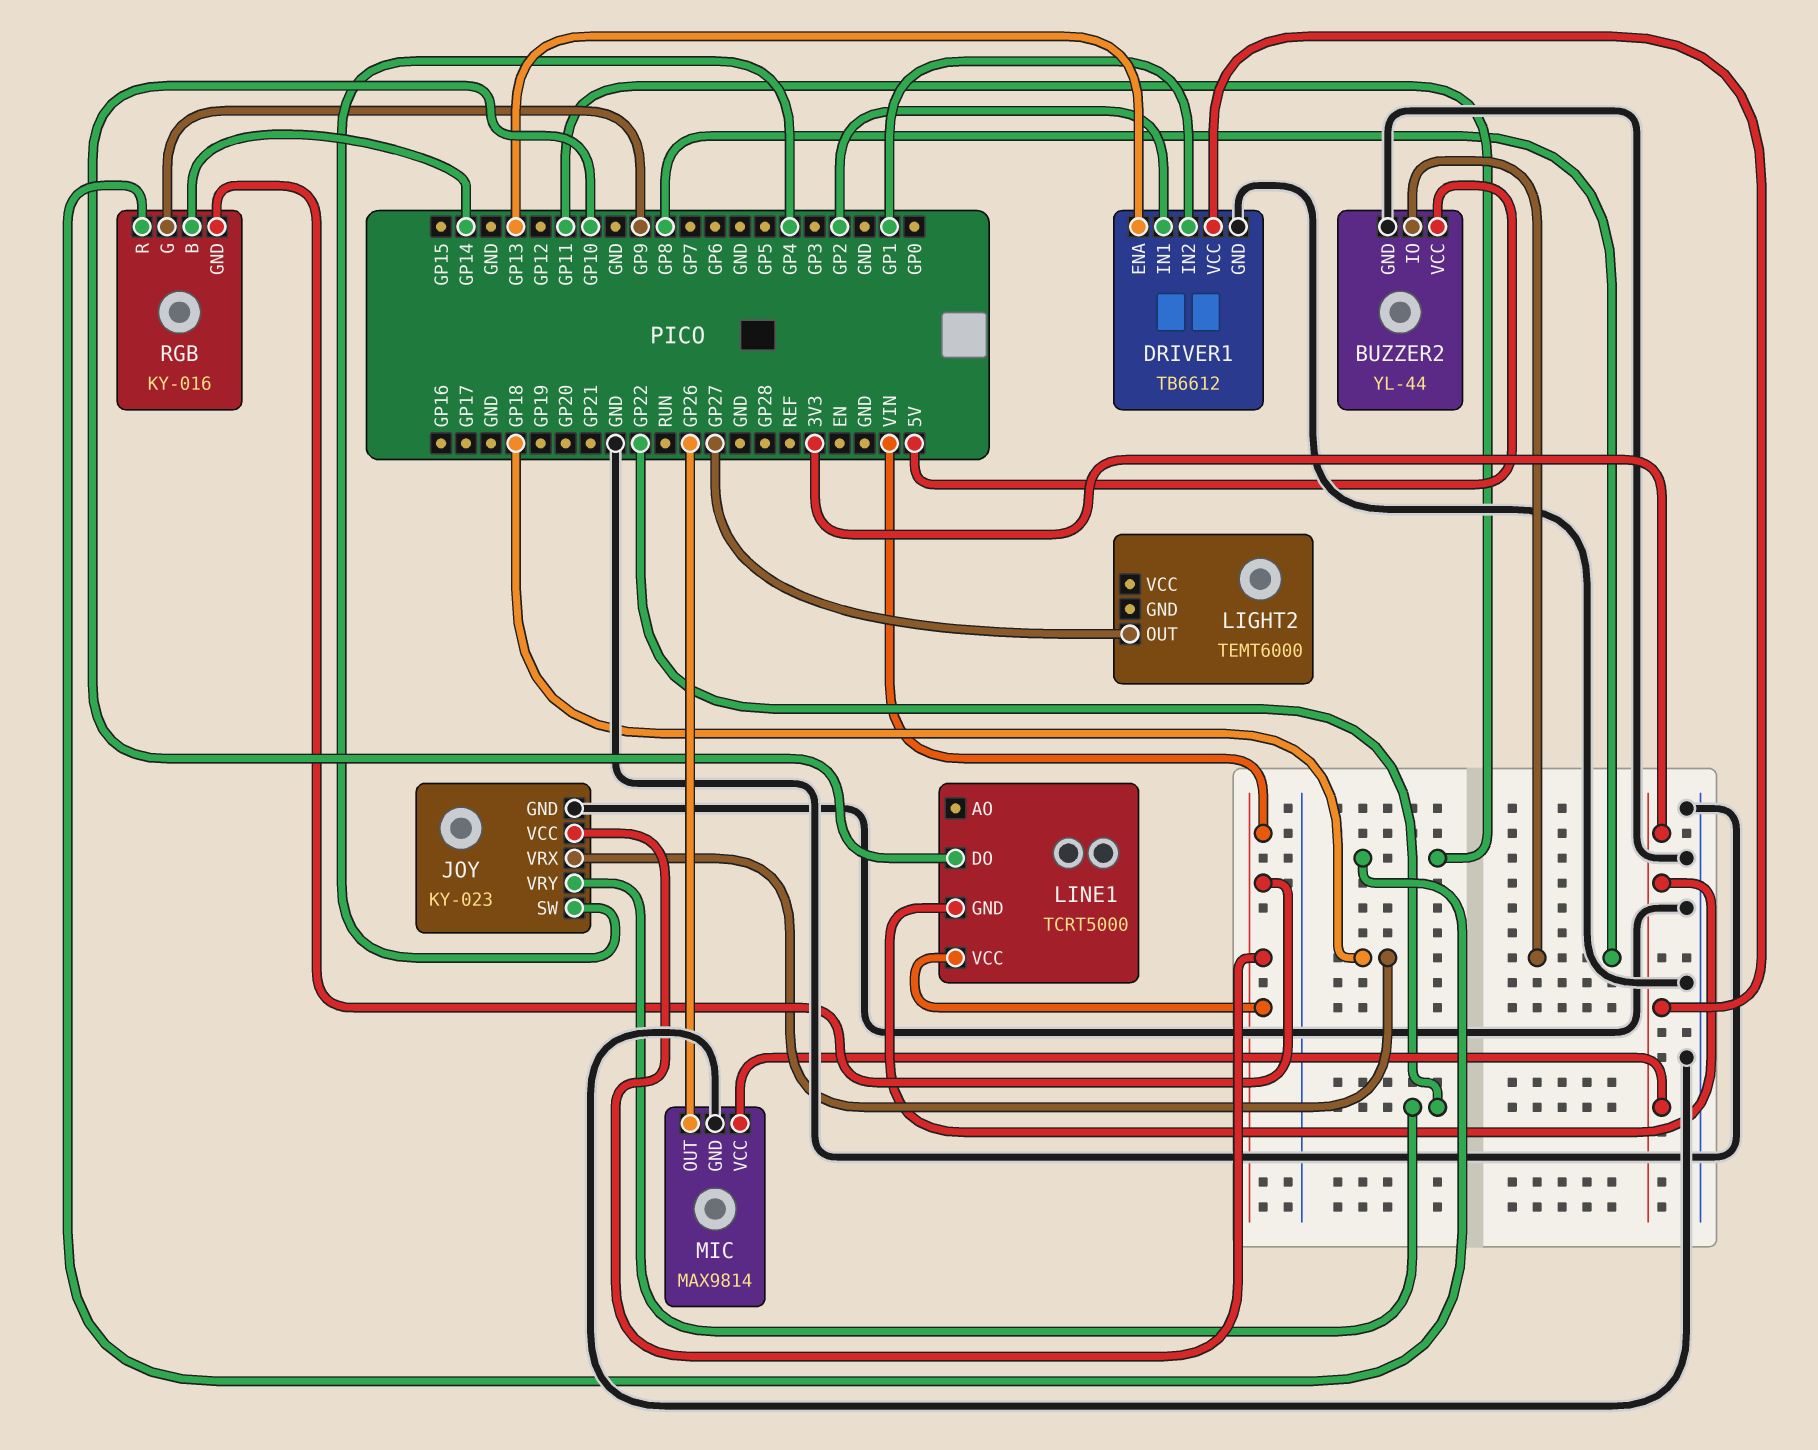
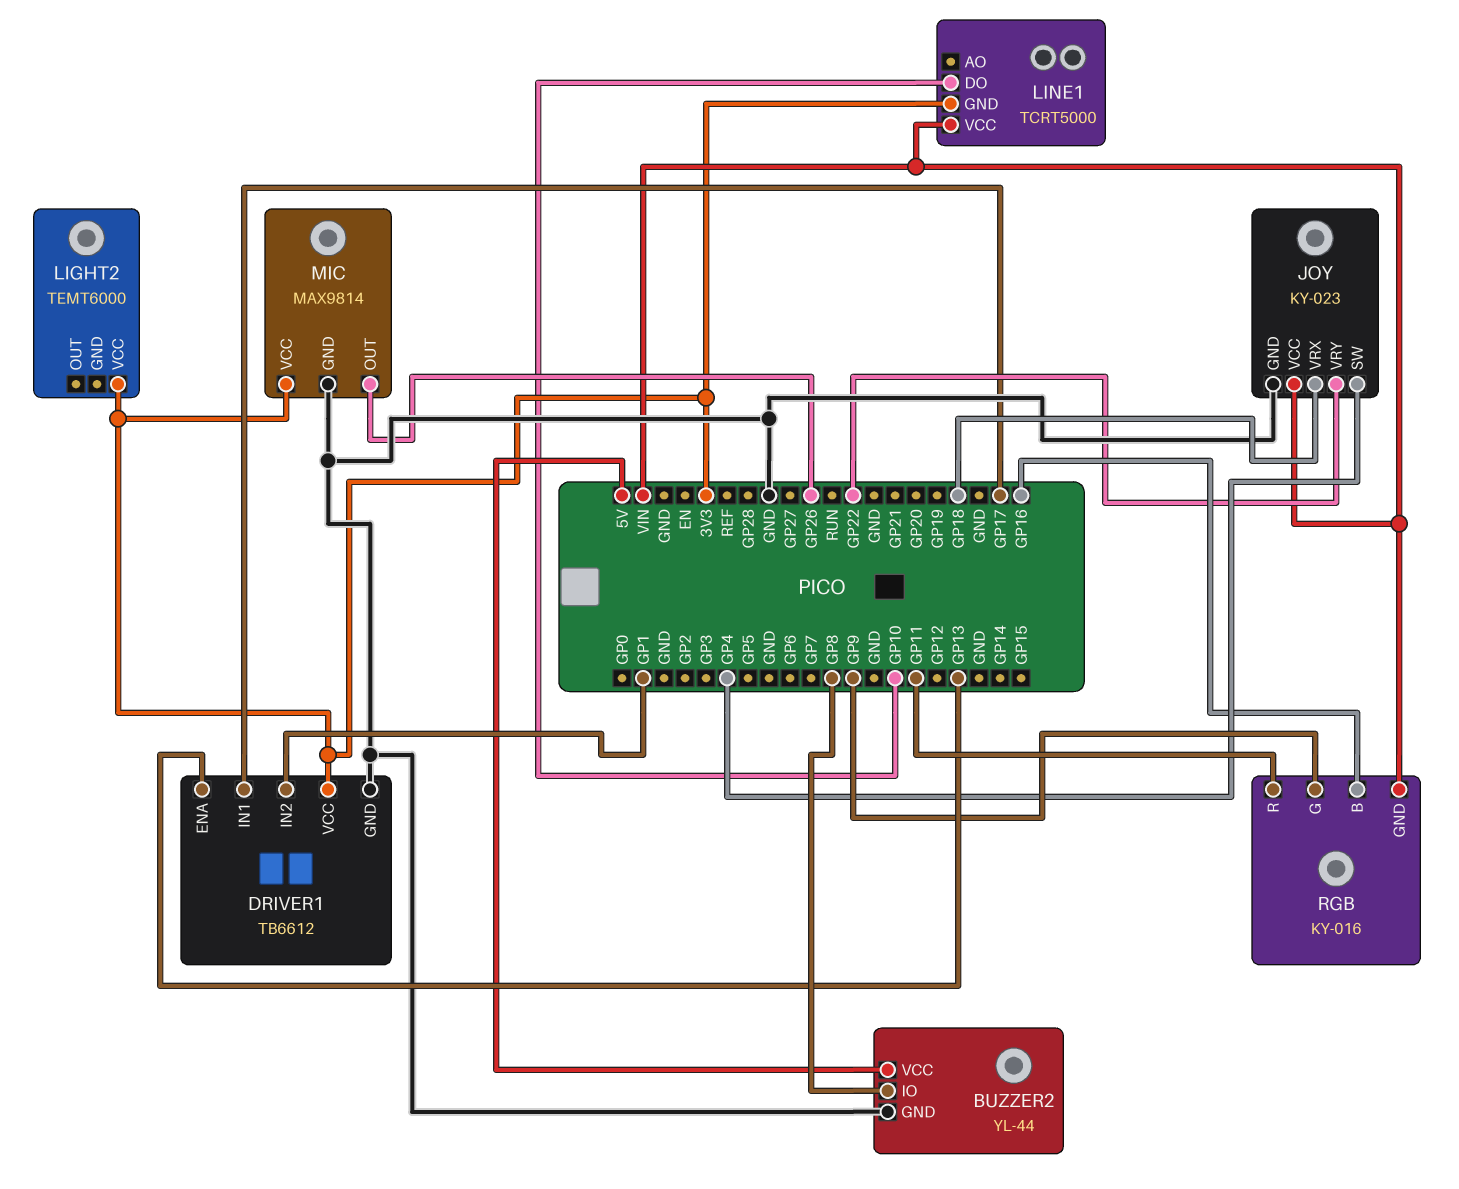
DRIVER1 pin IN1: GP2 -> GP17
LIGHT2 pin OUT: GP27 -> none
LIGHT2 pin VCC: none -> 3V3
RGB pin B: GP14 -> GP16

